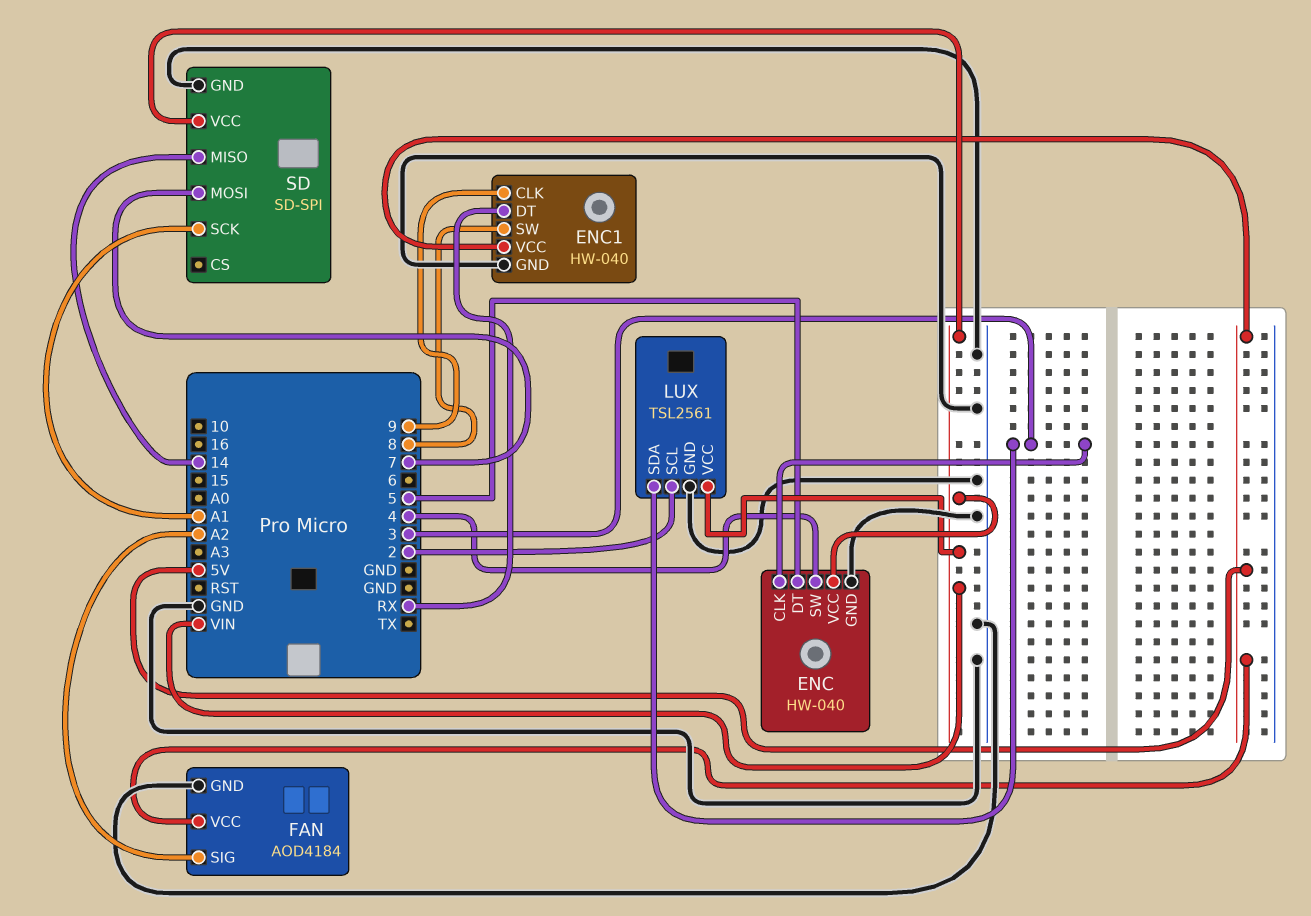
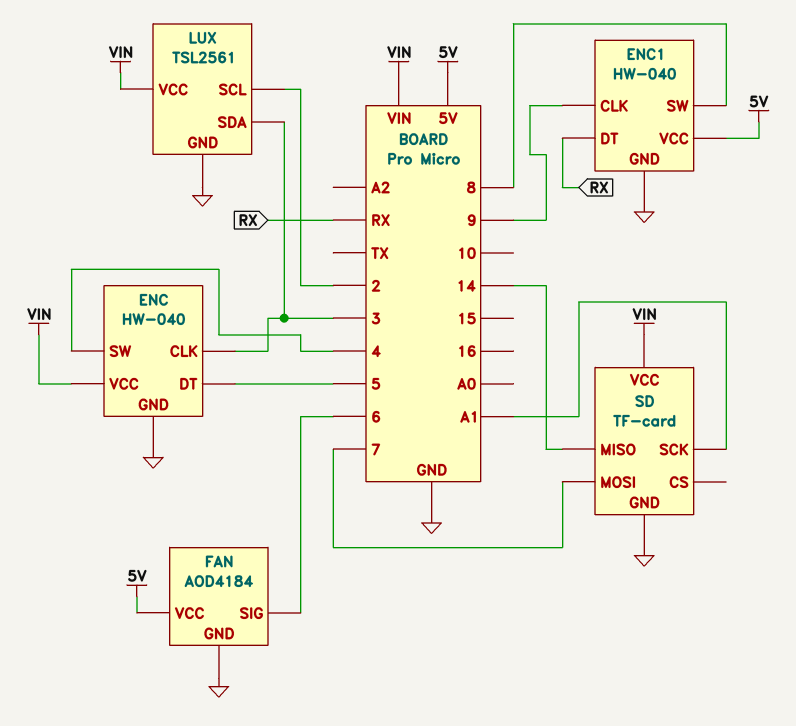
FAN pin SIG: A2 -> 6
SD: SD-SPI -> TF-card

